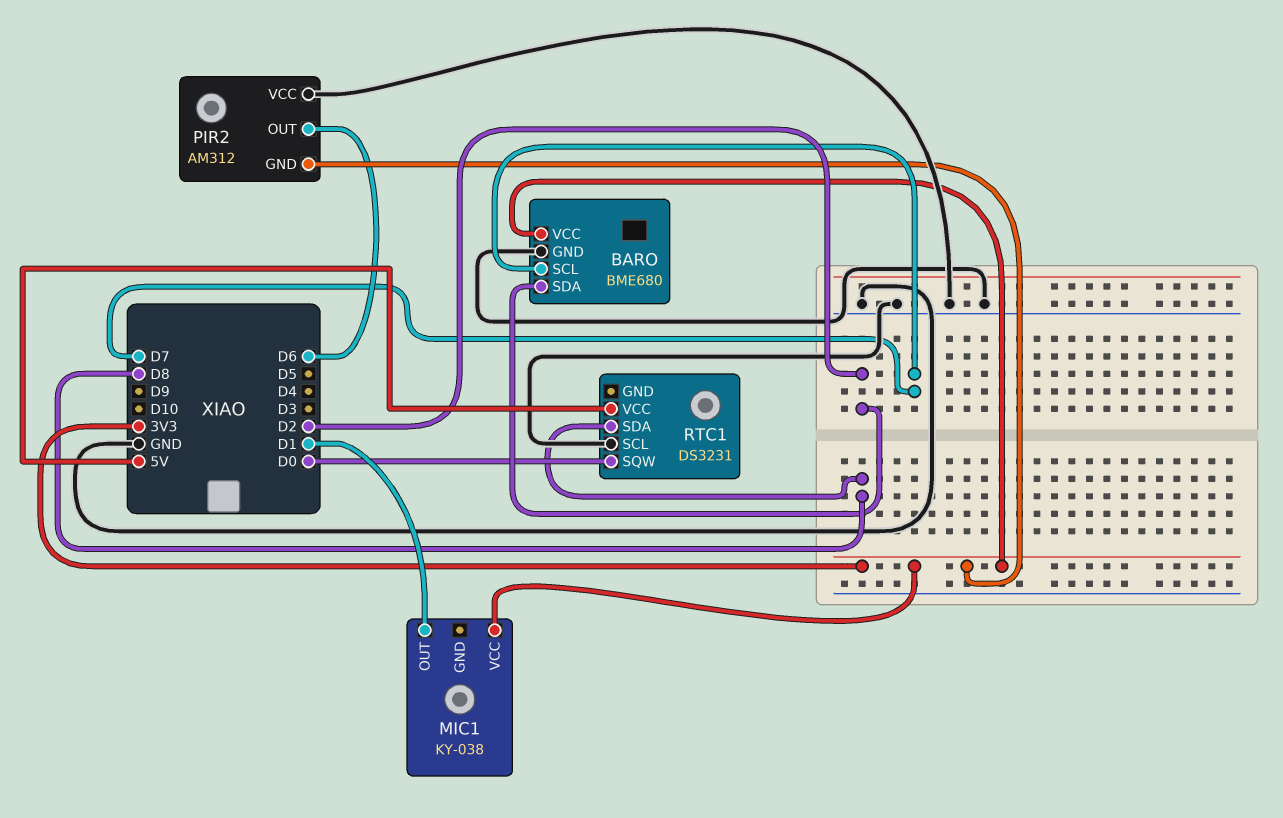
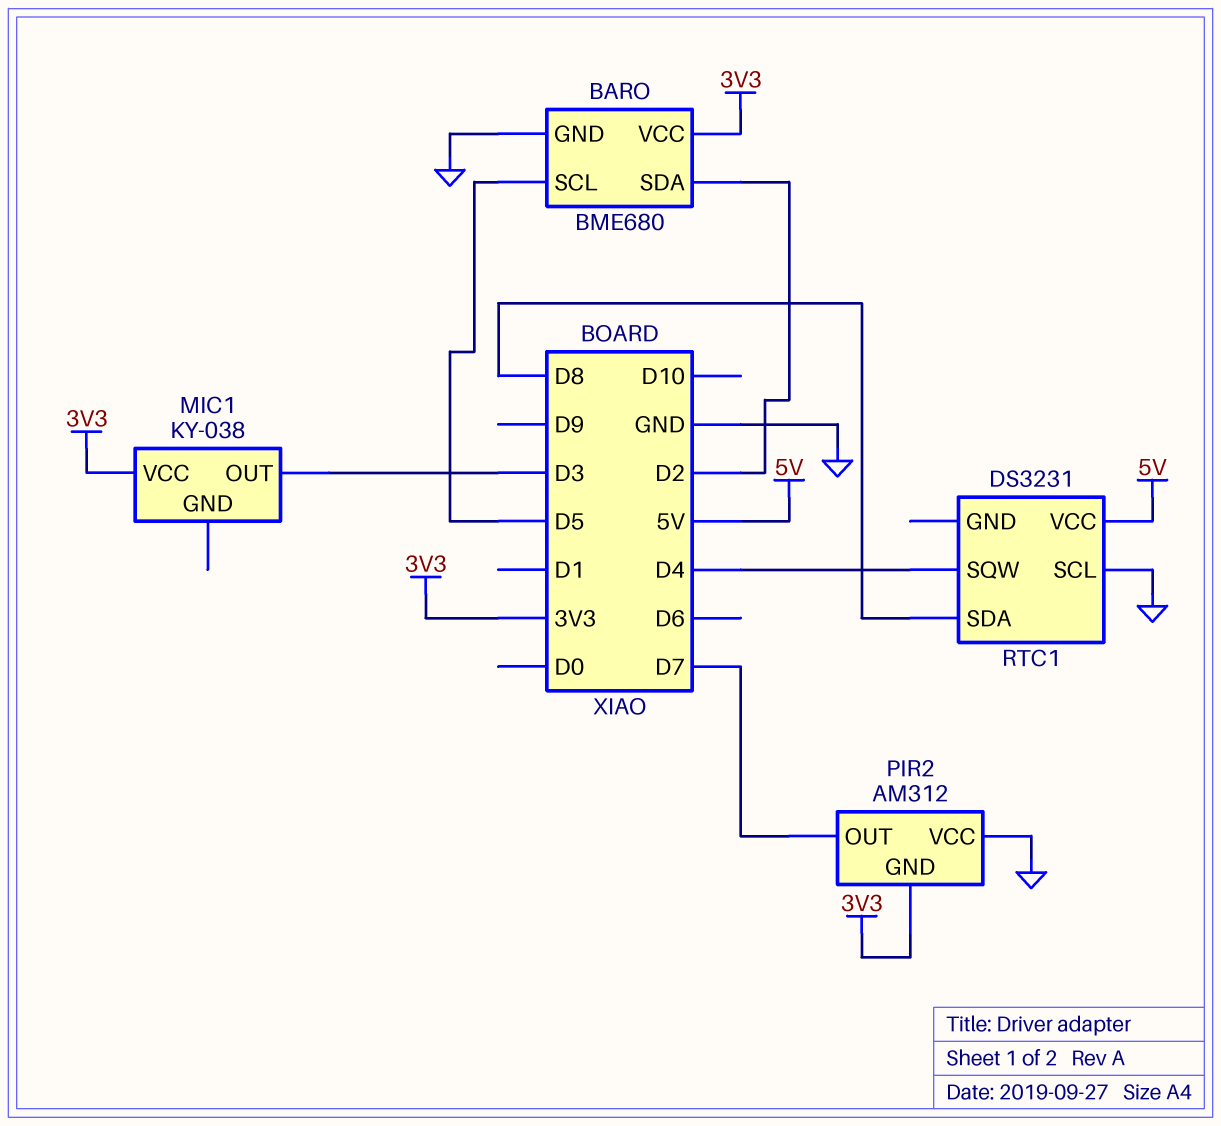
BARO pin SCL: D7 -> D5
MIC1 pin OUT: D1 -> D3
PIR2 pin OUT: D6 -> D7
RTC1 pin SQW: D0 -> D4

